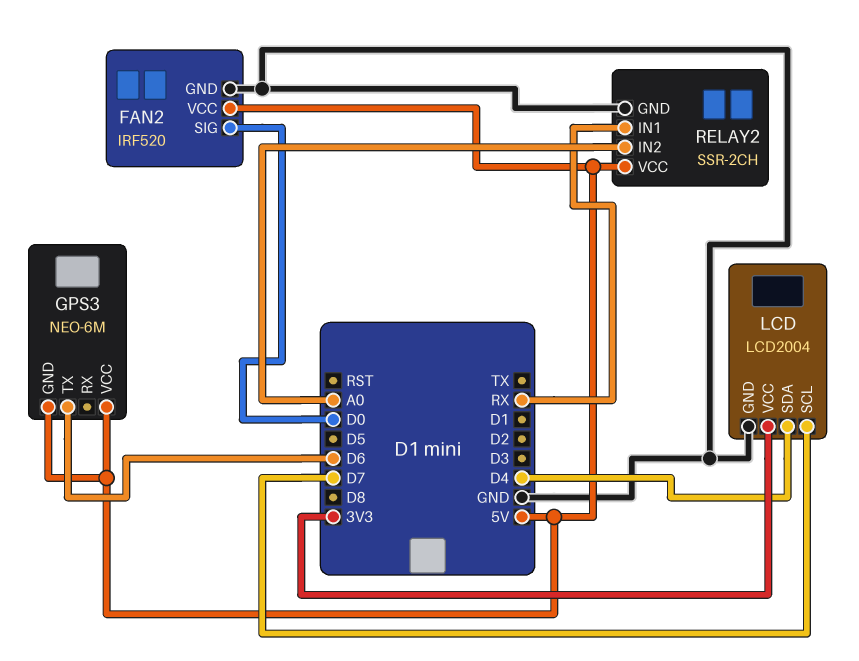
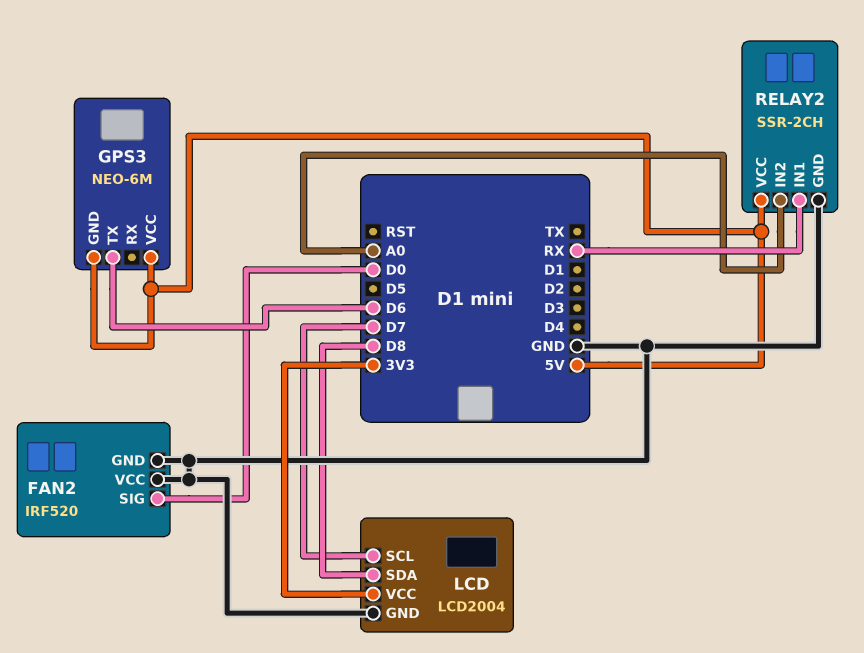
FAN2 pin VCC: 5V -> GND
LCD pin SDA: D4 -> D8

